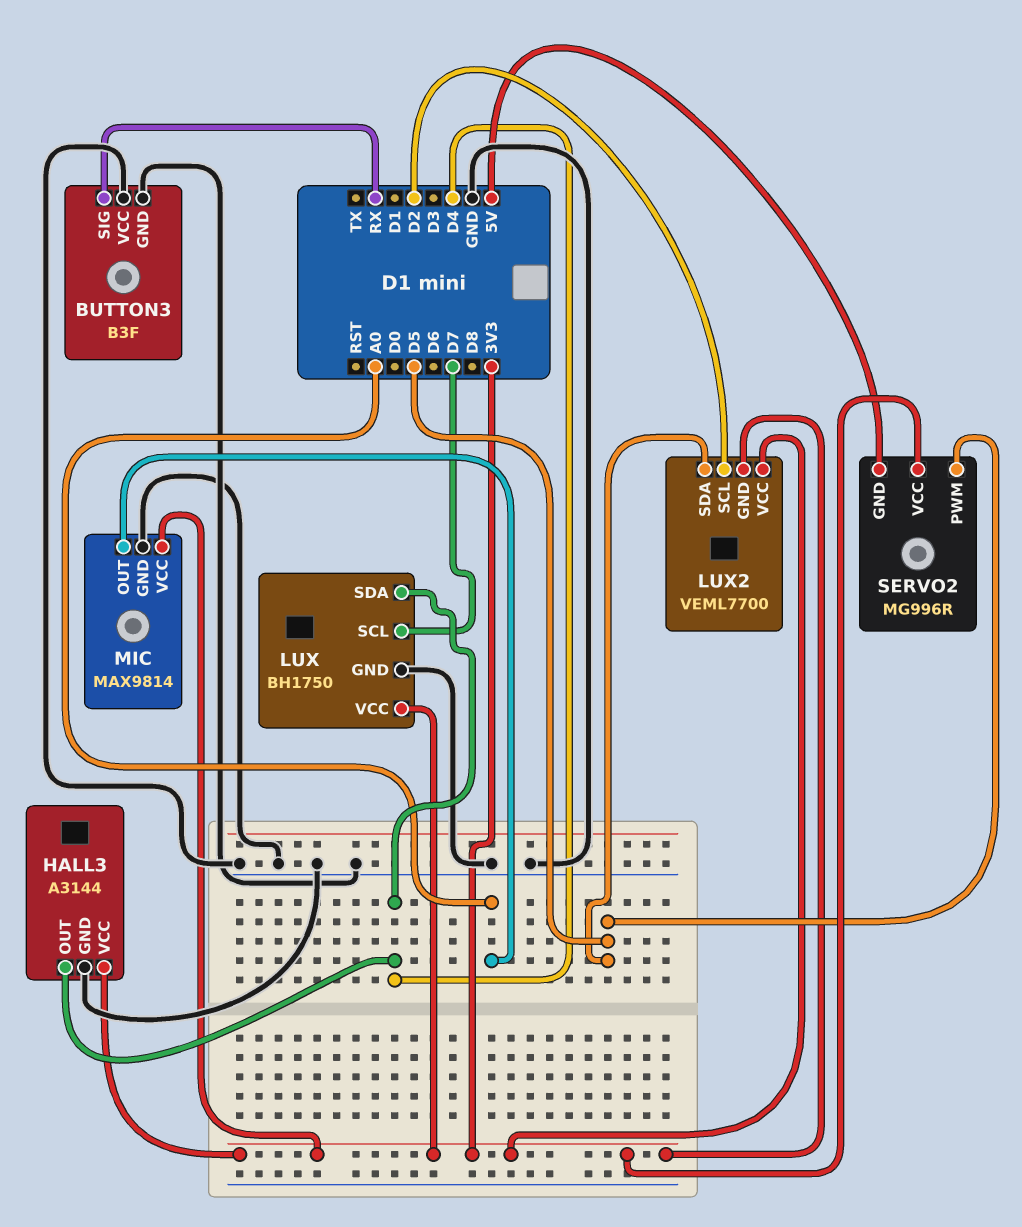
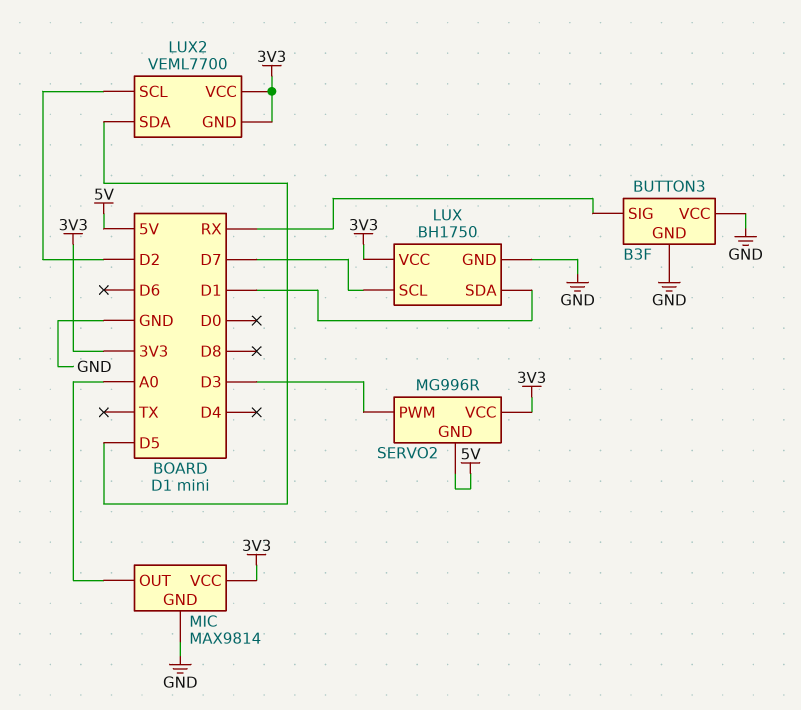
HALL3: A3144 -> none
HALL3 pin GND: GND -> none
HALL3 pin OUT: D4 -> none
HALL3 pin VCC: 3V3 -> none
LUX pin SDA: D4 -> D1
SERVO2 pin PWM: D5 -> D3

